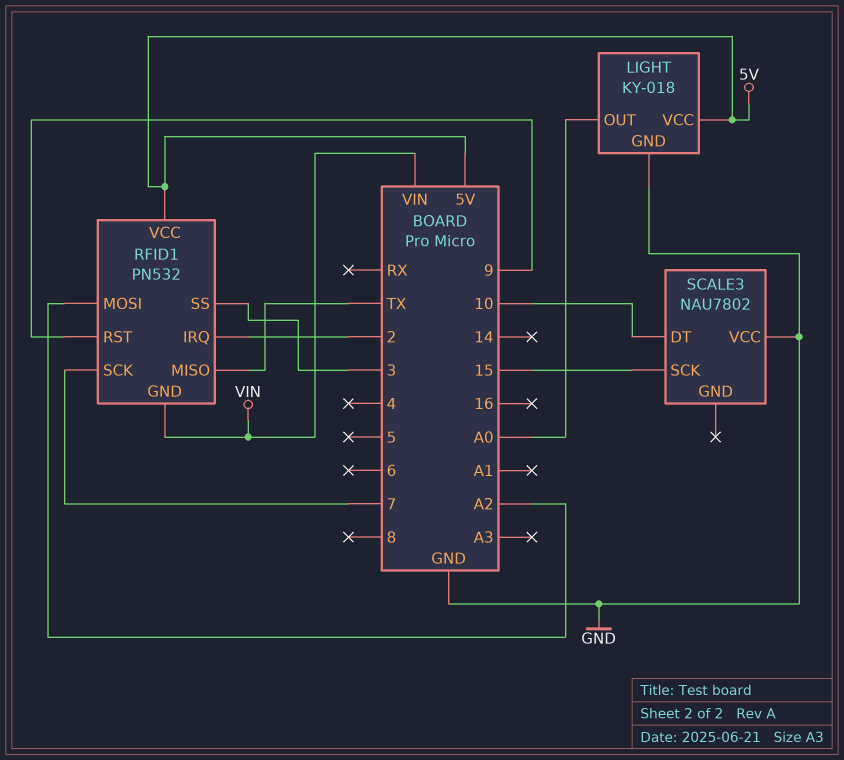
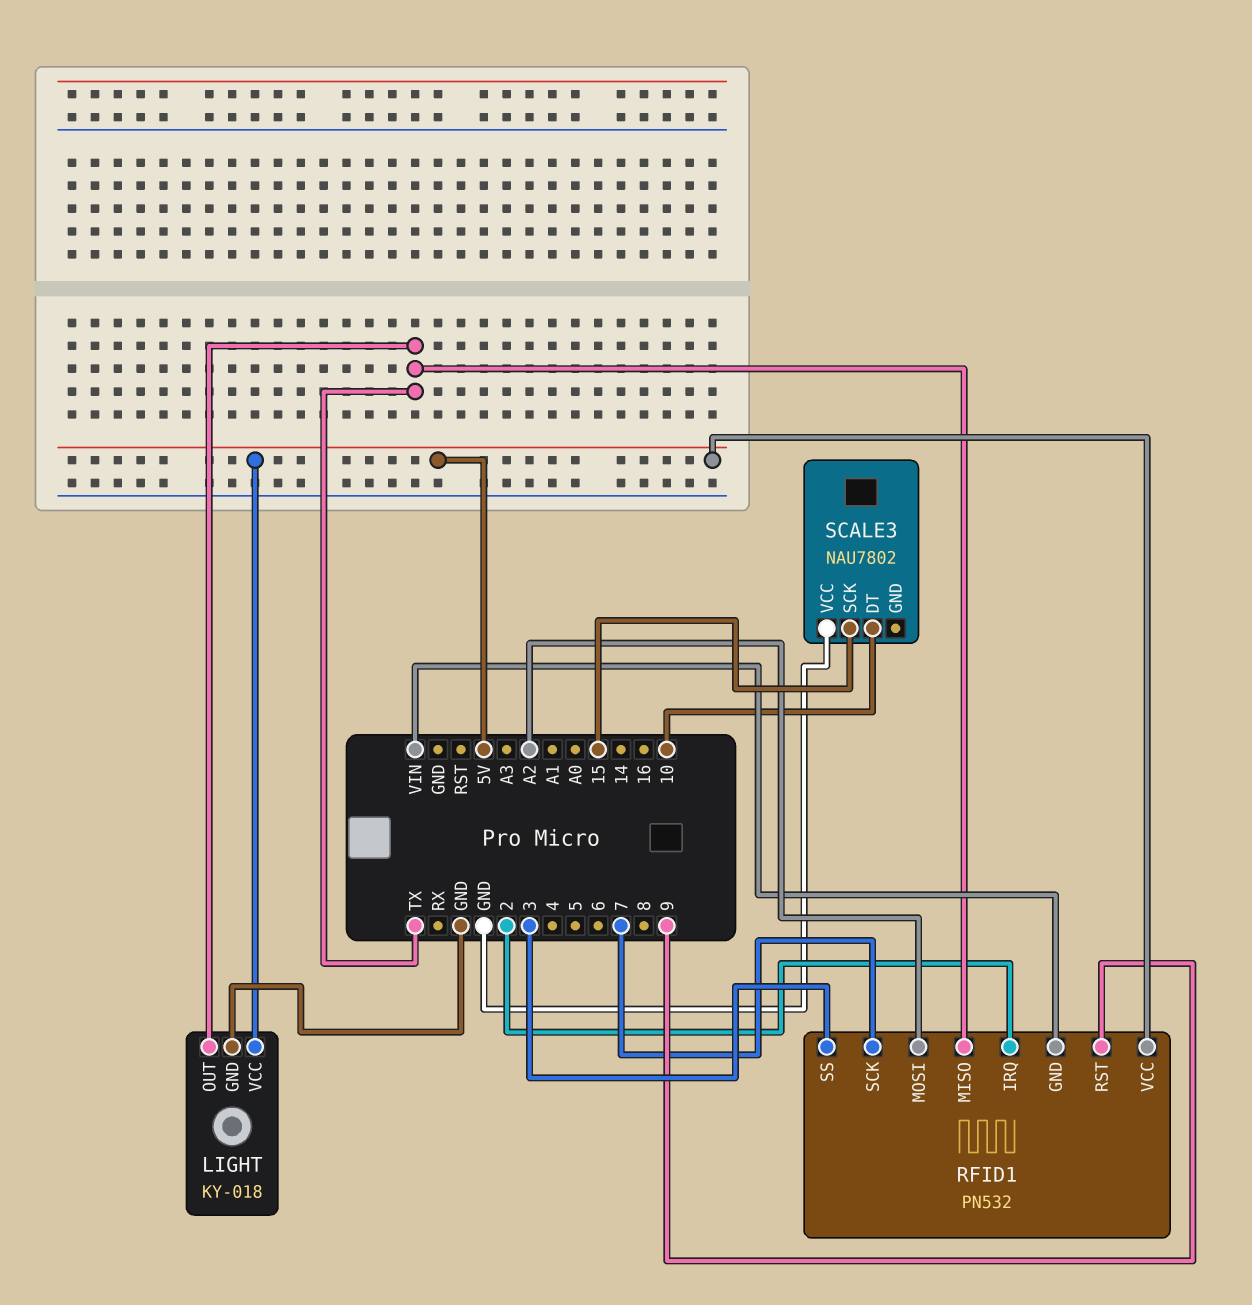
LIGHT pin OUT: A0 -> TX

